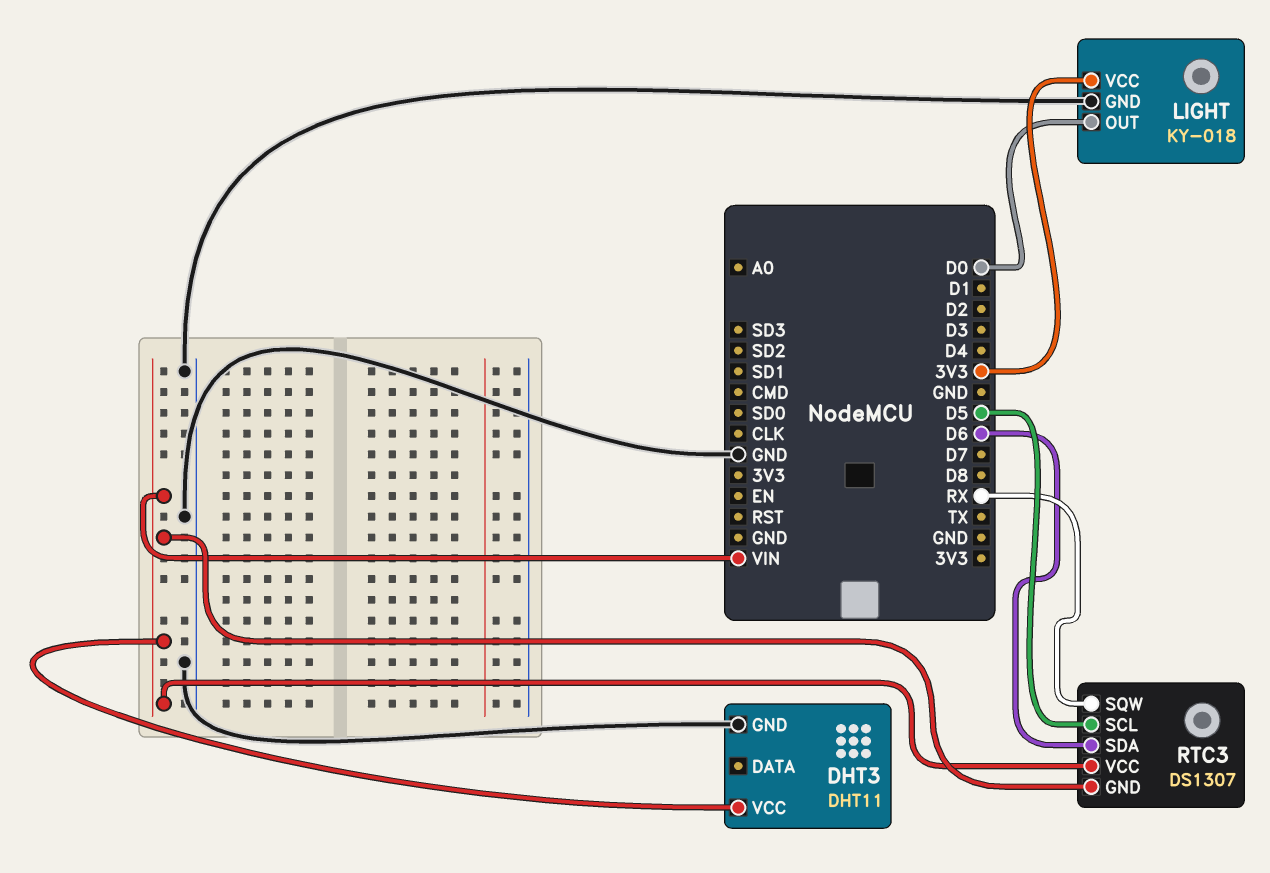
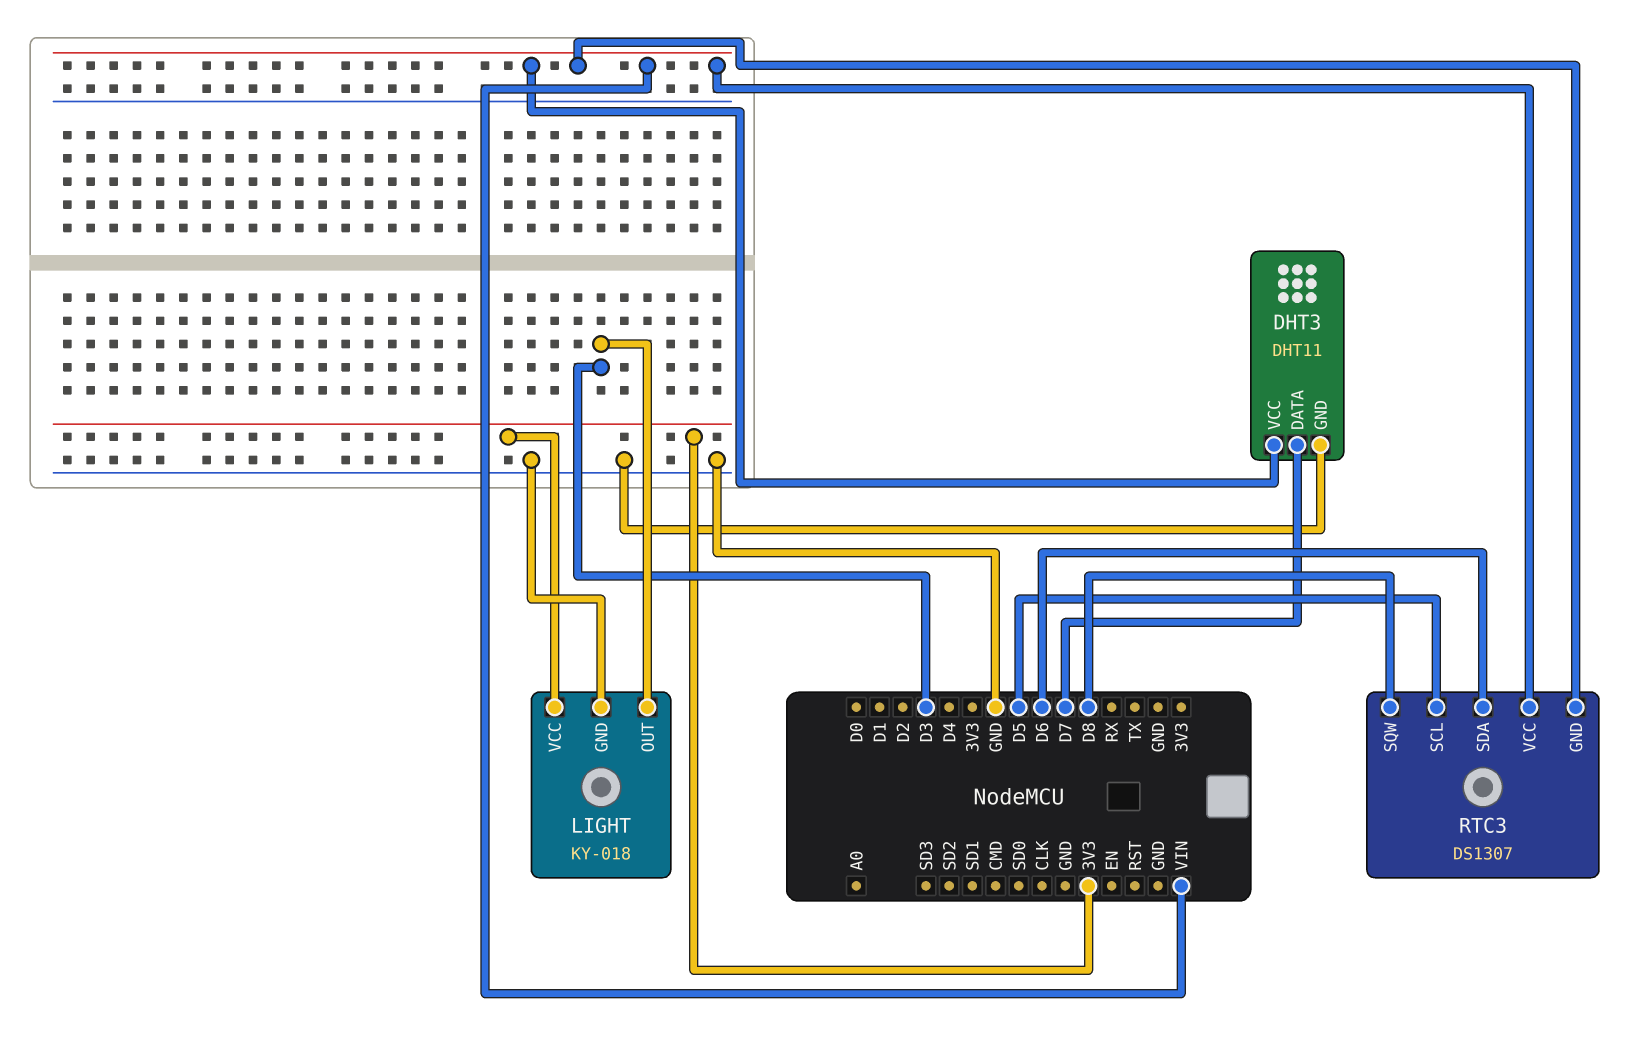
DHT3 pin DATA: none -> D7
LIGHT pin OUT: D0 -> D3
RTC3 pin SQW: RX -> D8

